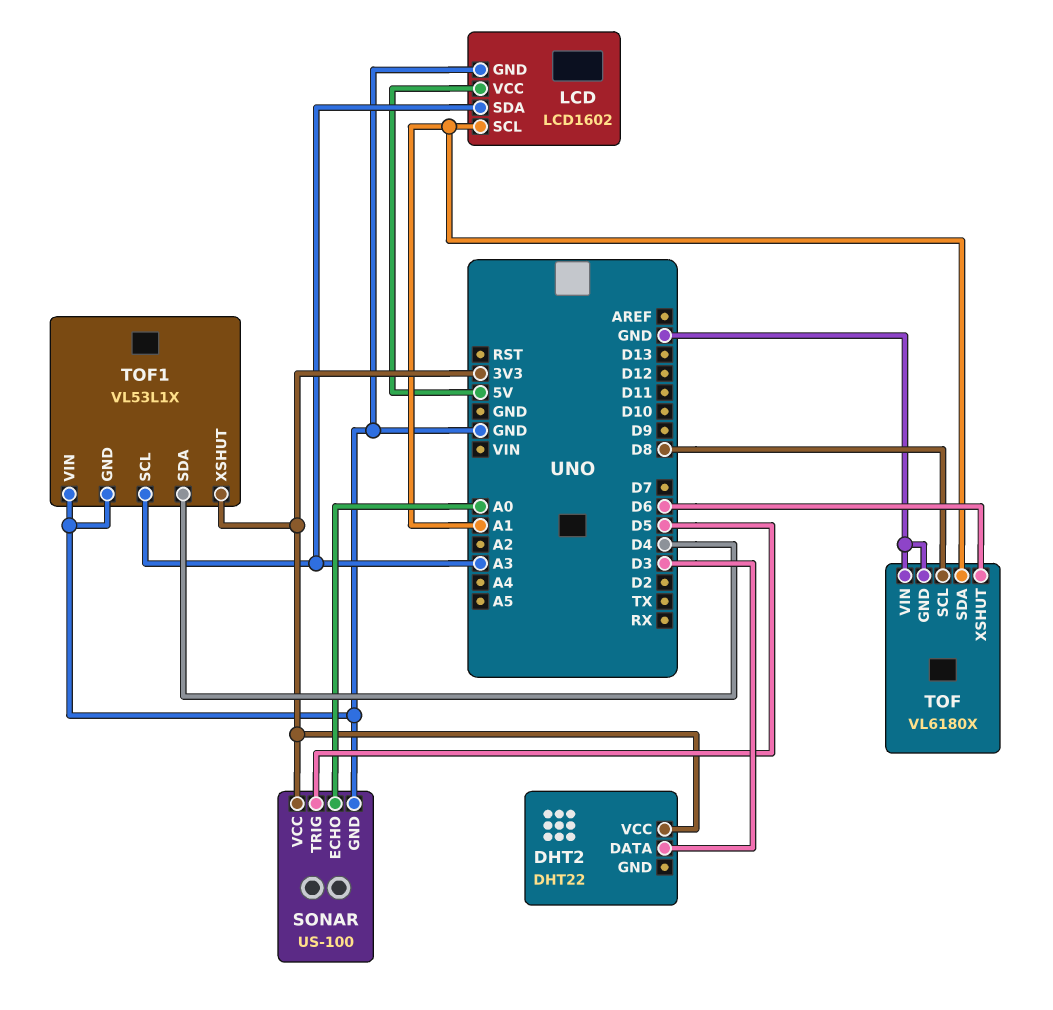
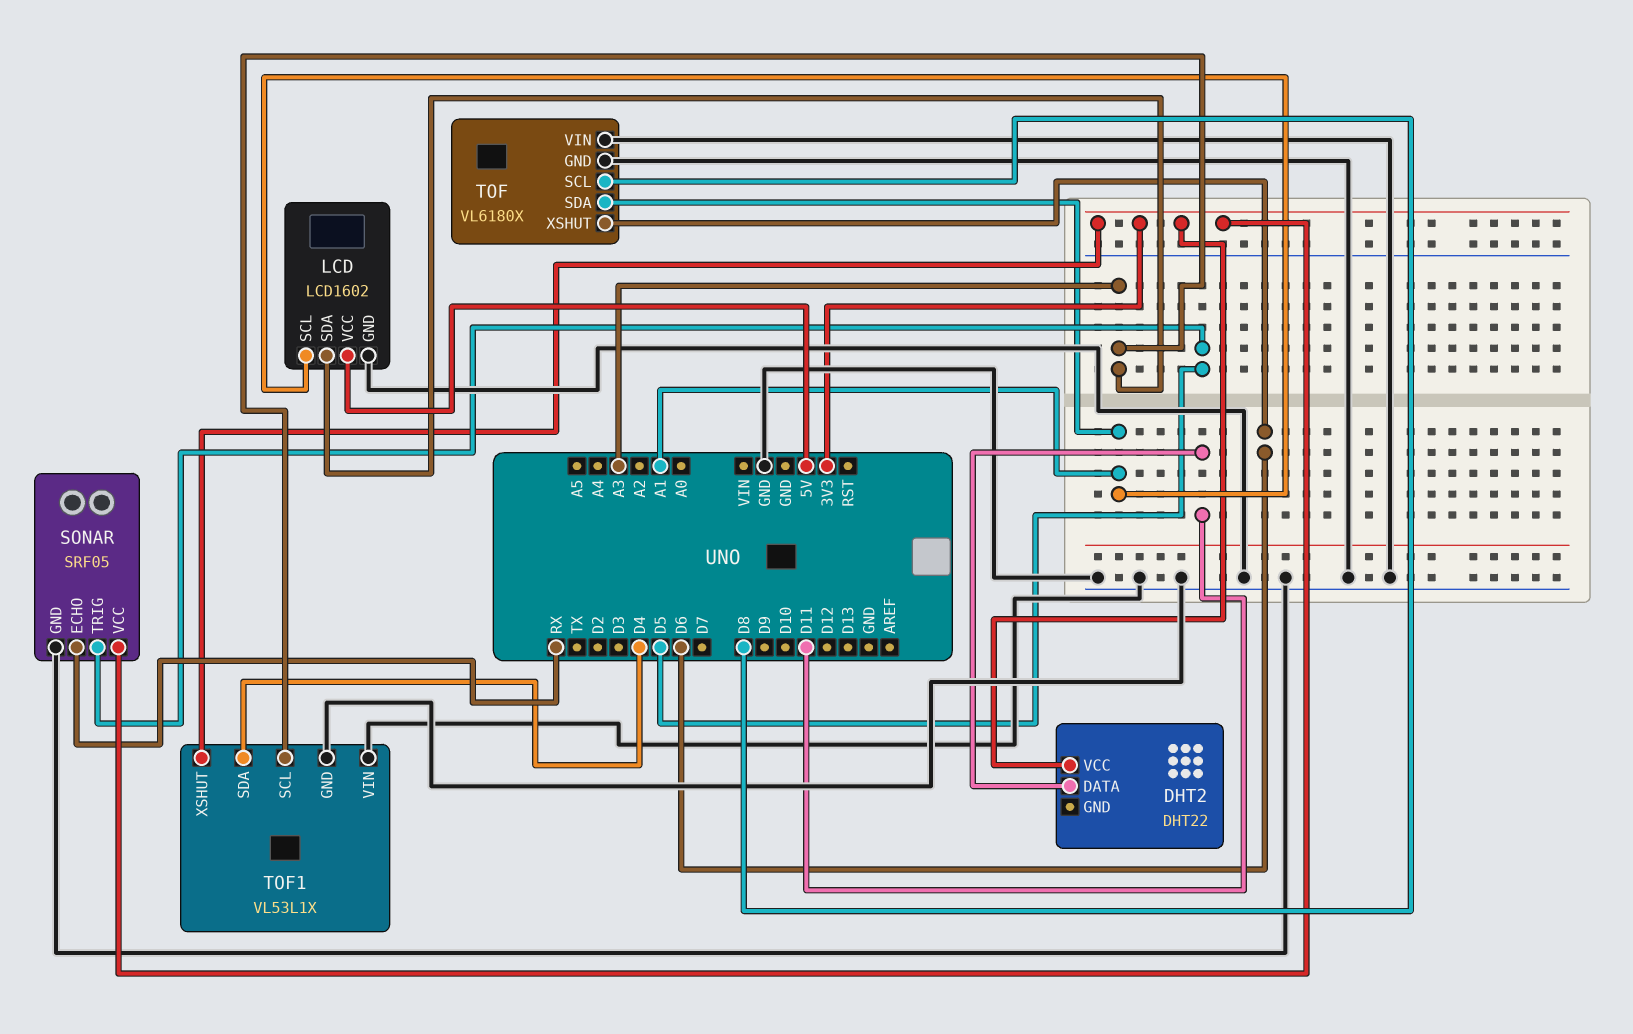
DHT2 pin DATA: D3 -> D11
SONAR: US-100 -> SRF05
SONAR pin ECHO: A0 -> RX

